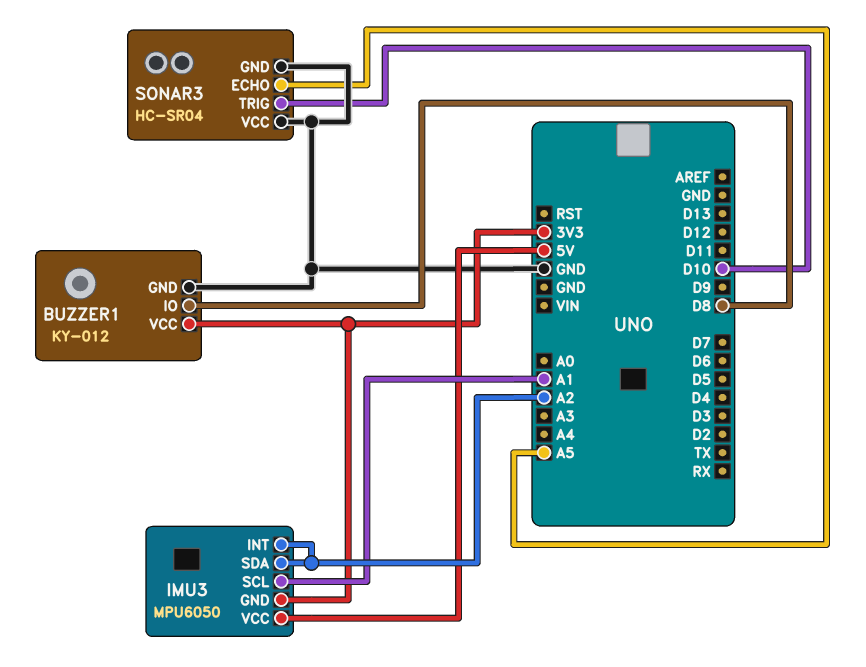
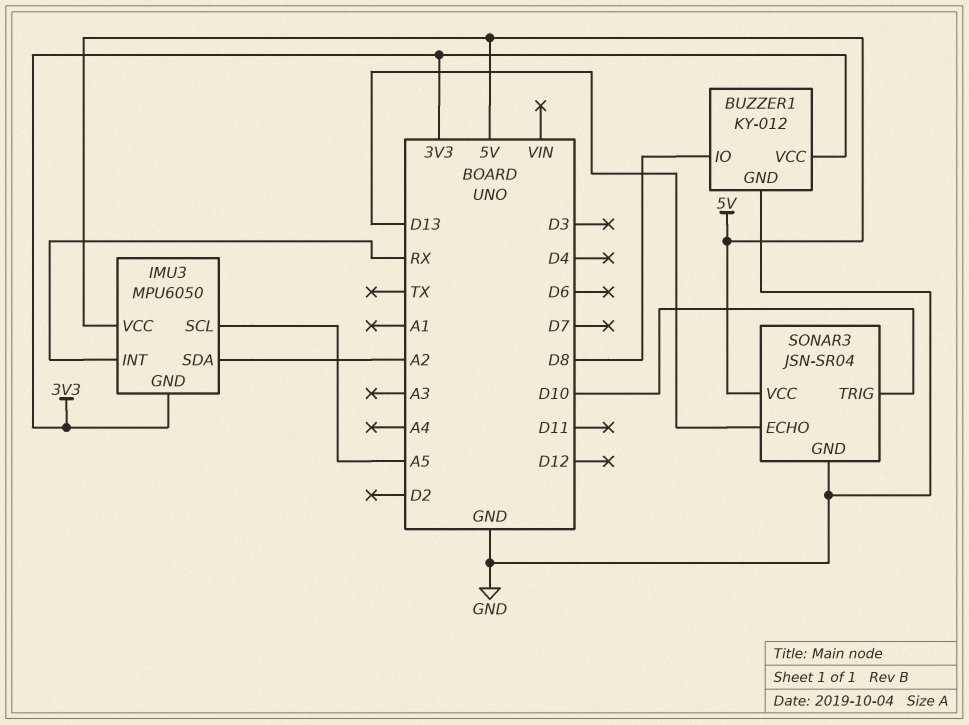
IMU3 pin INT: A2 -> RX
IMU3 pin SCL: A1 -> A5
SONAR3: HC-SR04 -> JSN-SR04
SONAR3 pin ECHO: A5 -> D13
SONAR3 pin VCC: GND -> 5V

